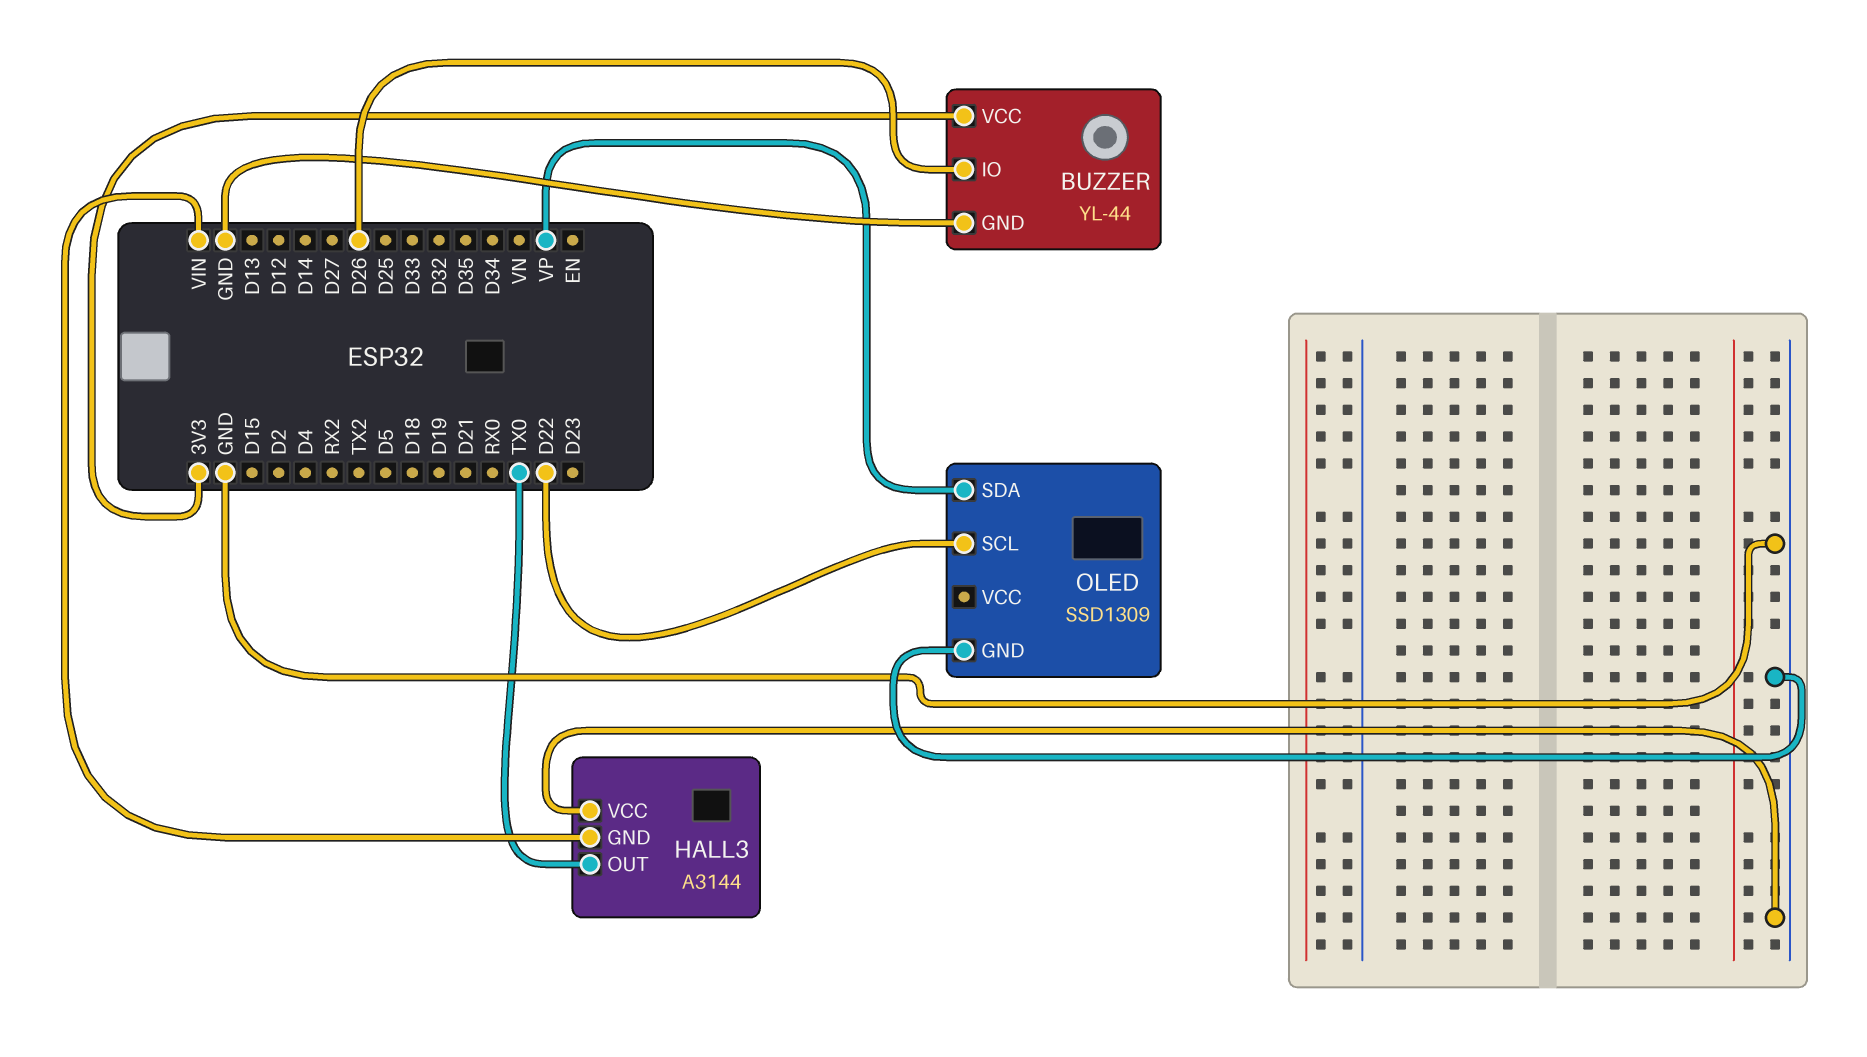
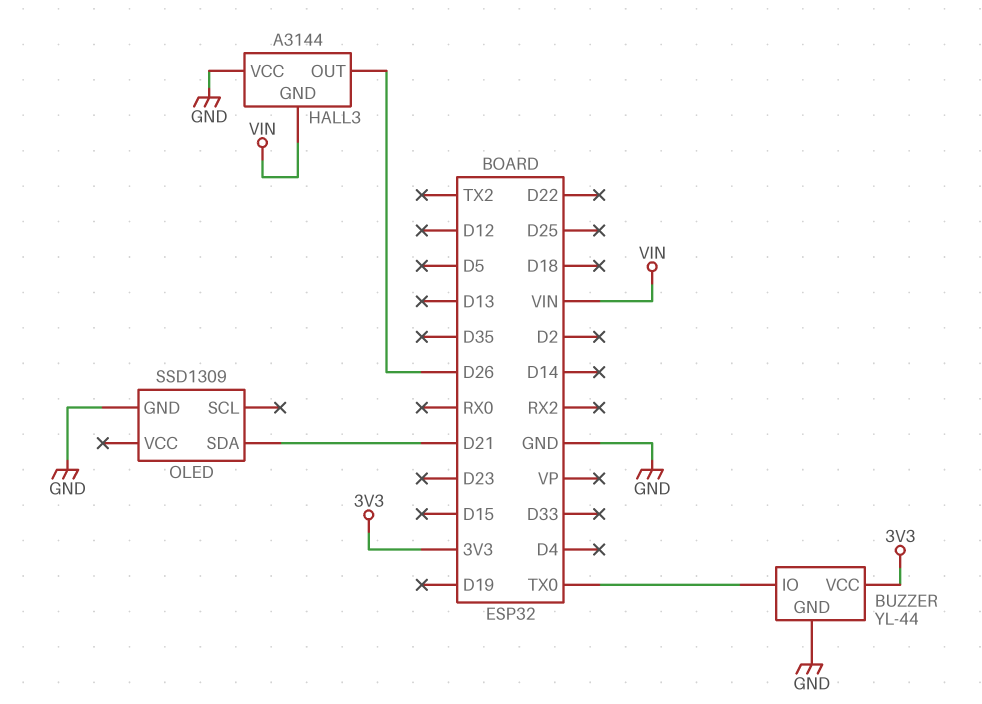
BUZZER pin IO: D26 -> TX0
HALL3 pin OUT: TX0 -> D26
OLED pin SCL: D22 -> none
OLED pin SDA: VP -> D21

